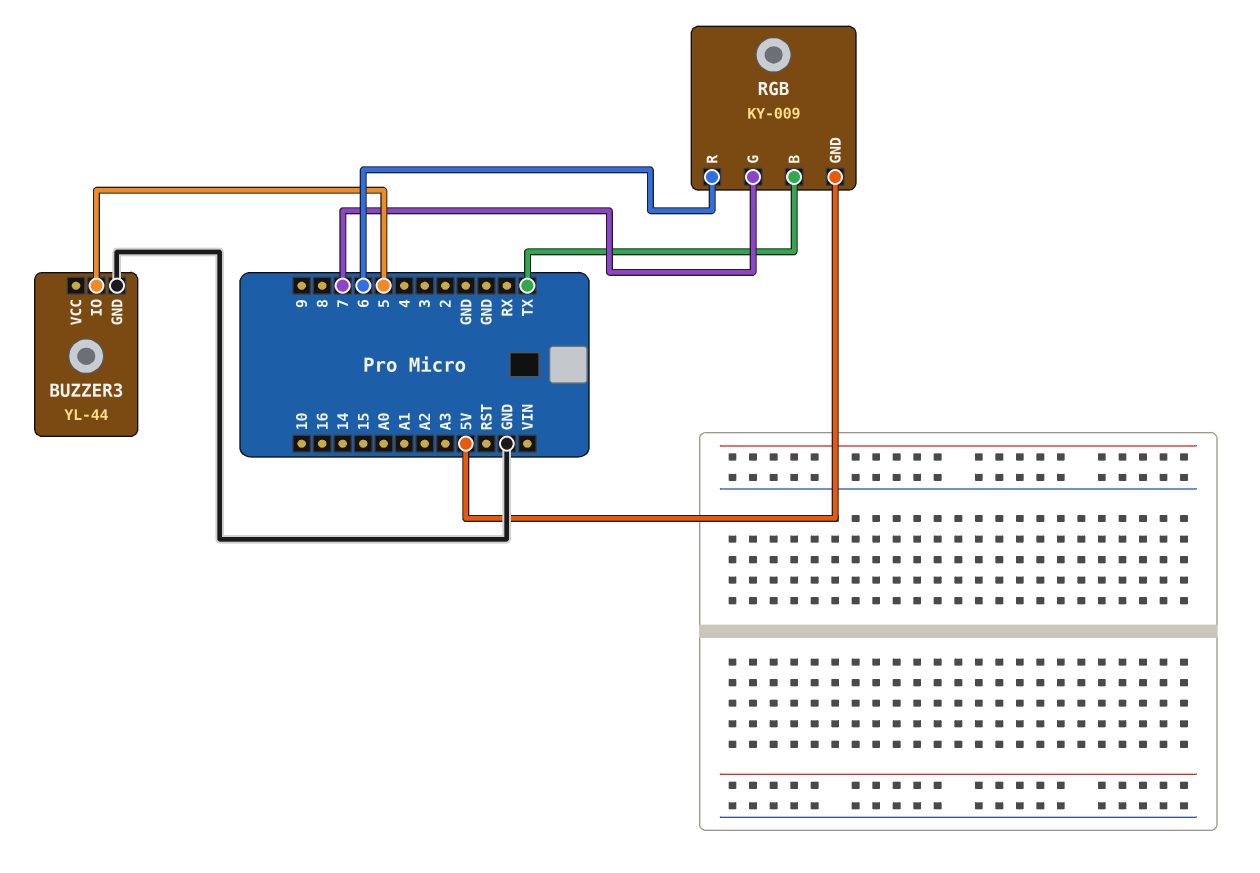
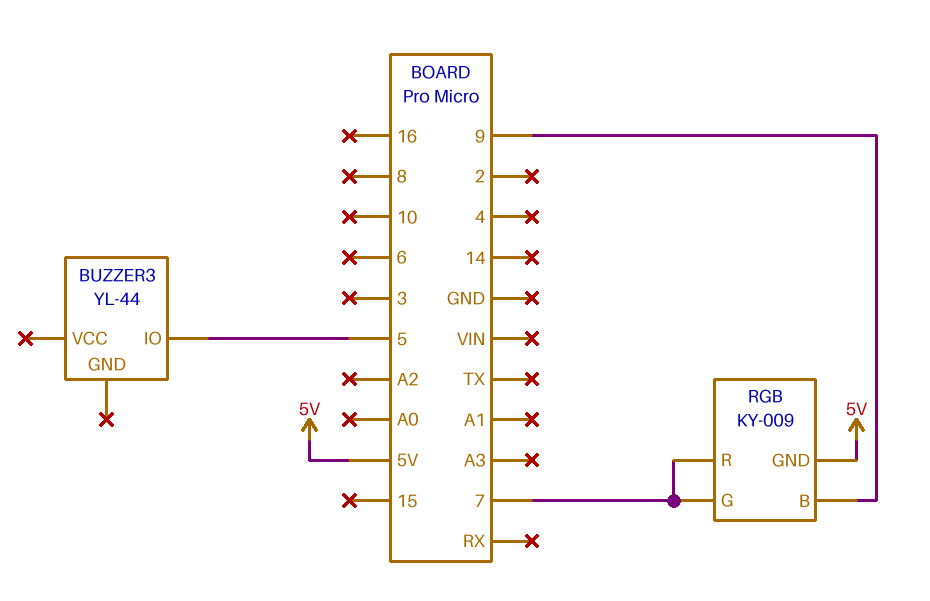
BUZZER3 pin GND: GND -> none
RGB pin B: TX -> 9
RGB pin R: 6 -> 7

